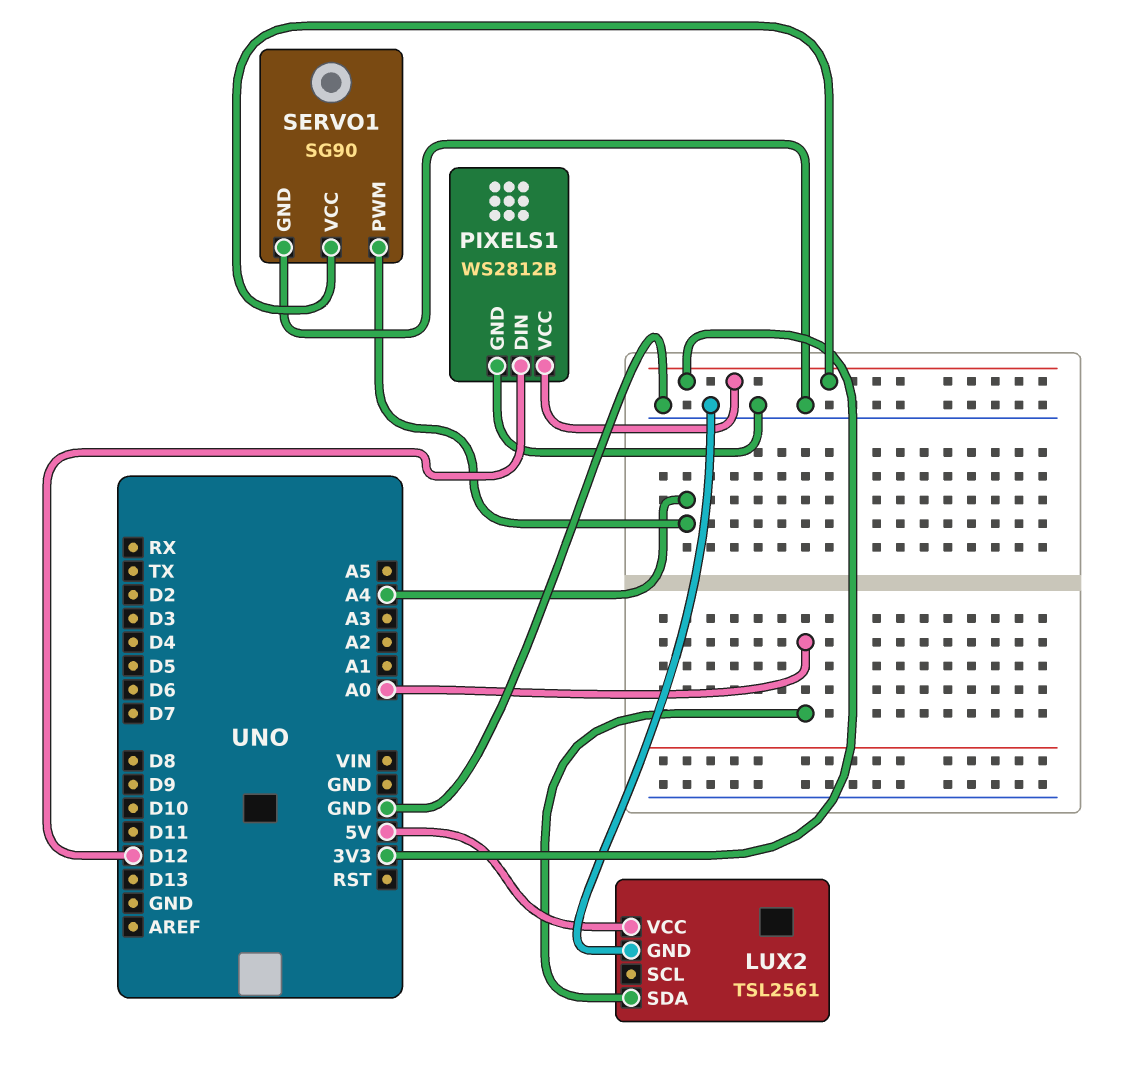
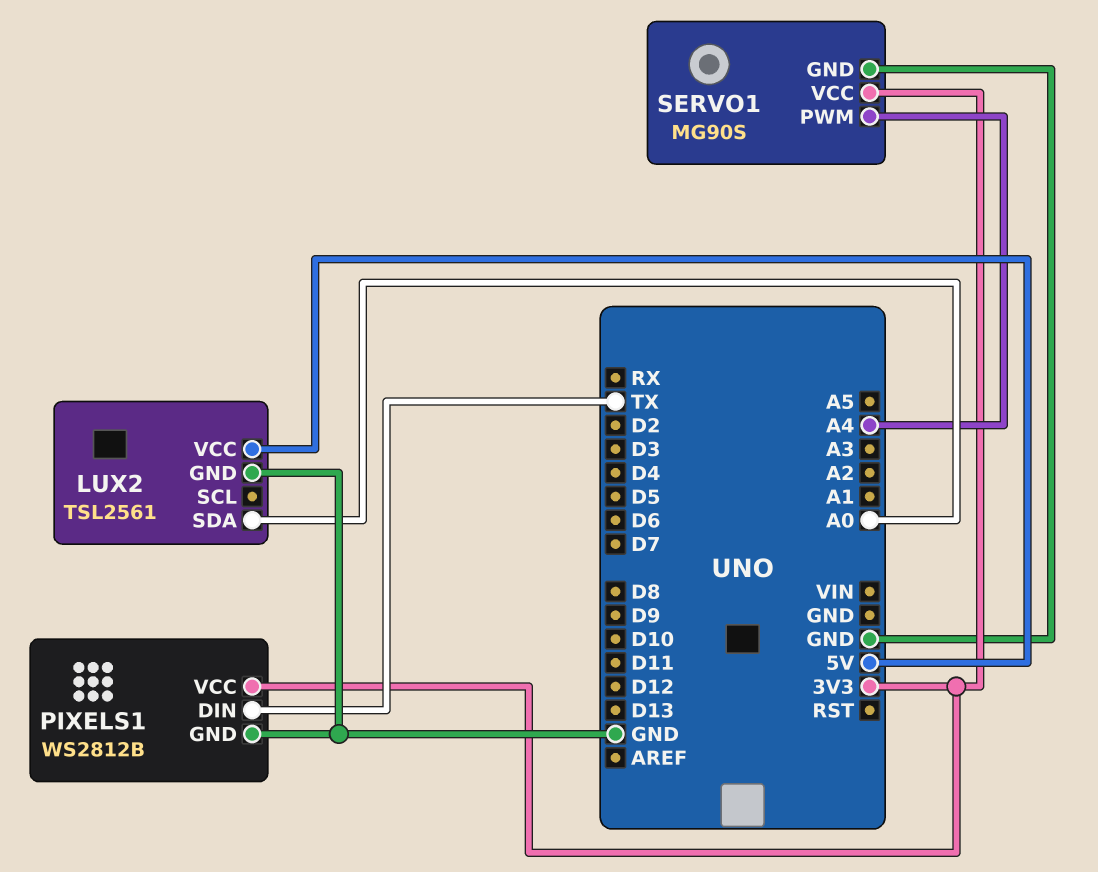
PIXELS1 pin DIN: D12 -> TX
SERVO1: SG90 -> MG90S

